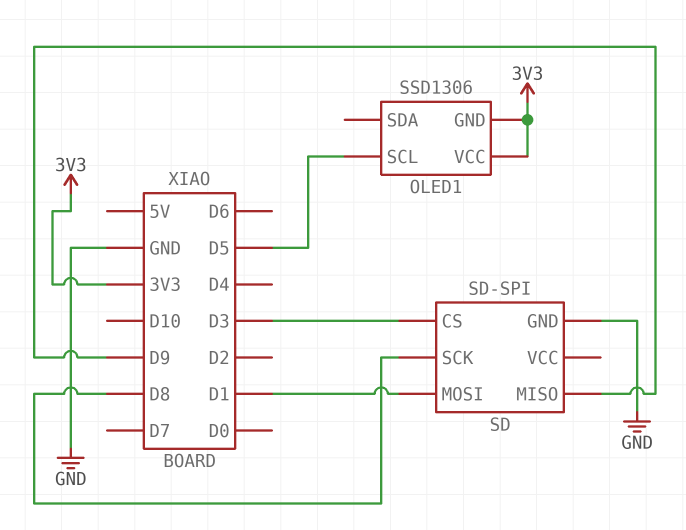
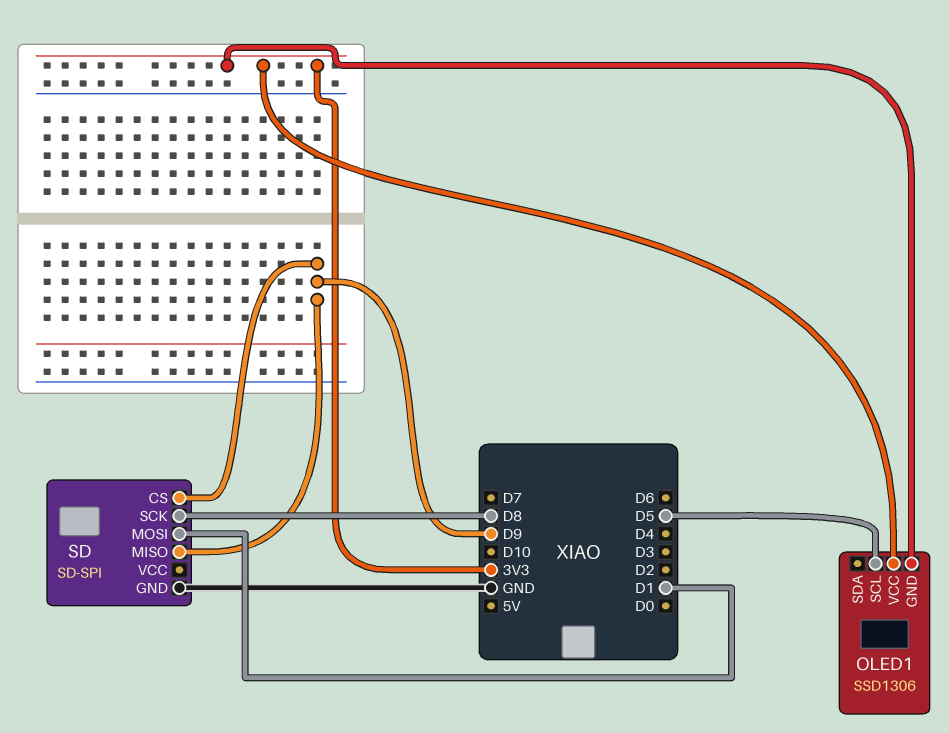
SD pin CS: D3 -> D9

